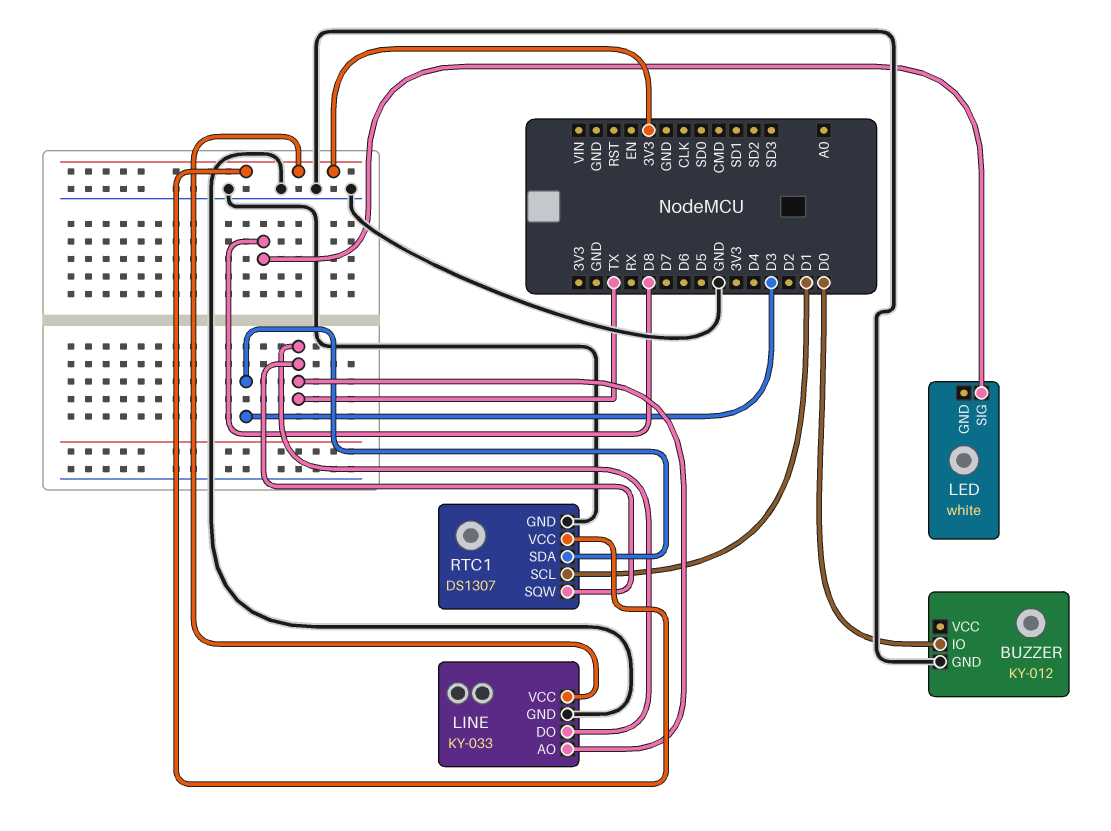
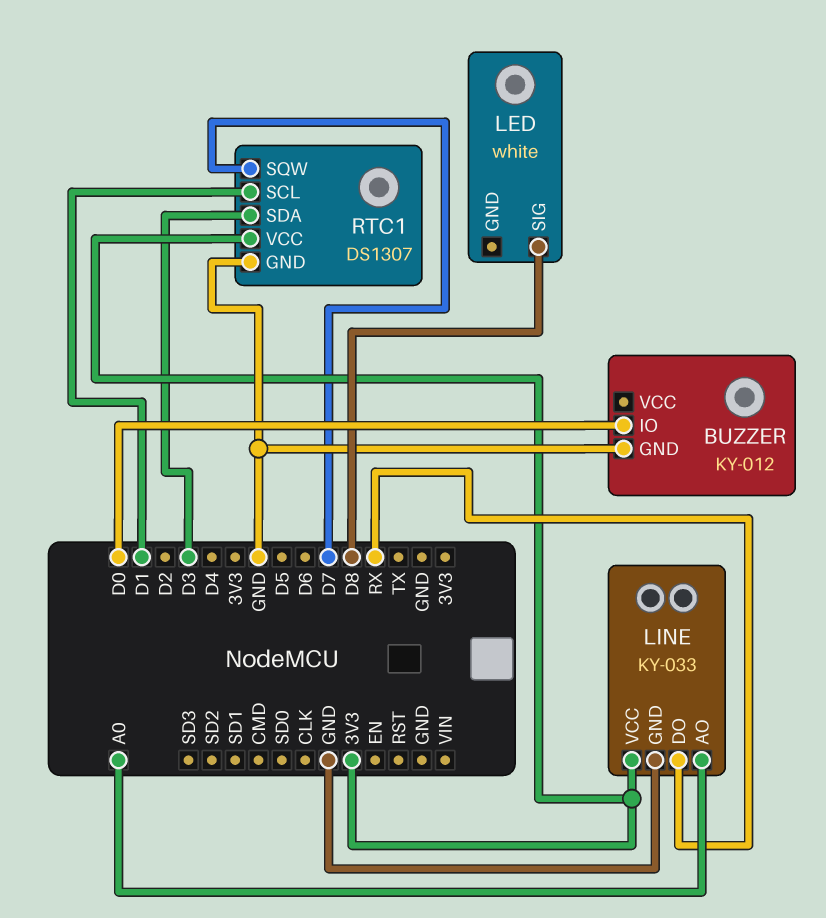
LINE pin AO: TX -> A0
LINE pin DO: TX -> RX
RTC1 pin SQW: TX -> D7

